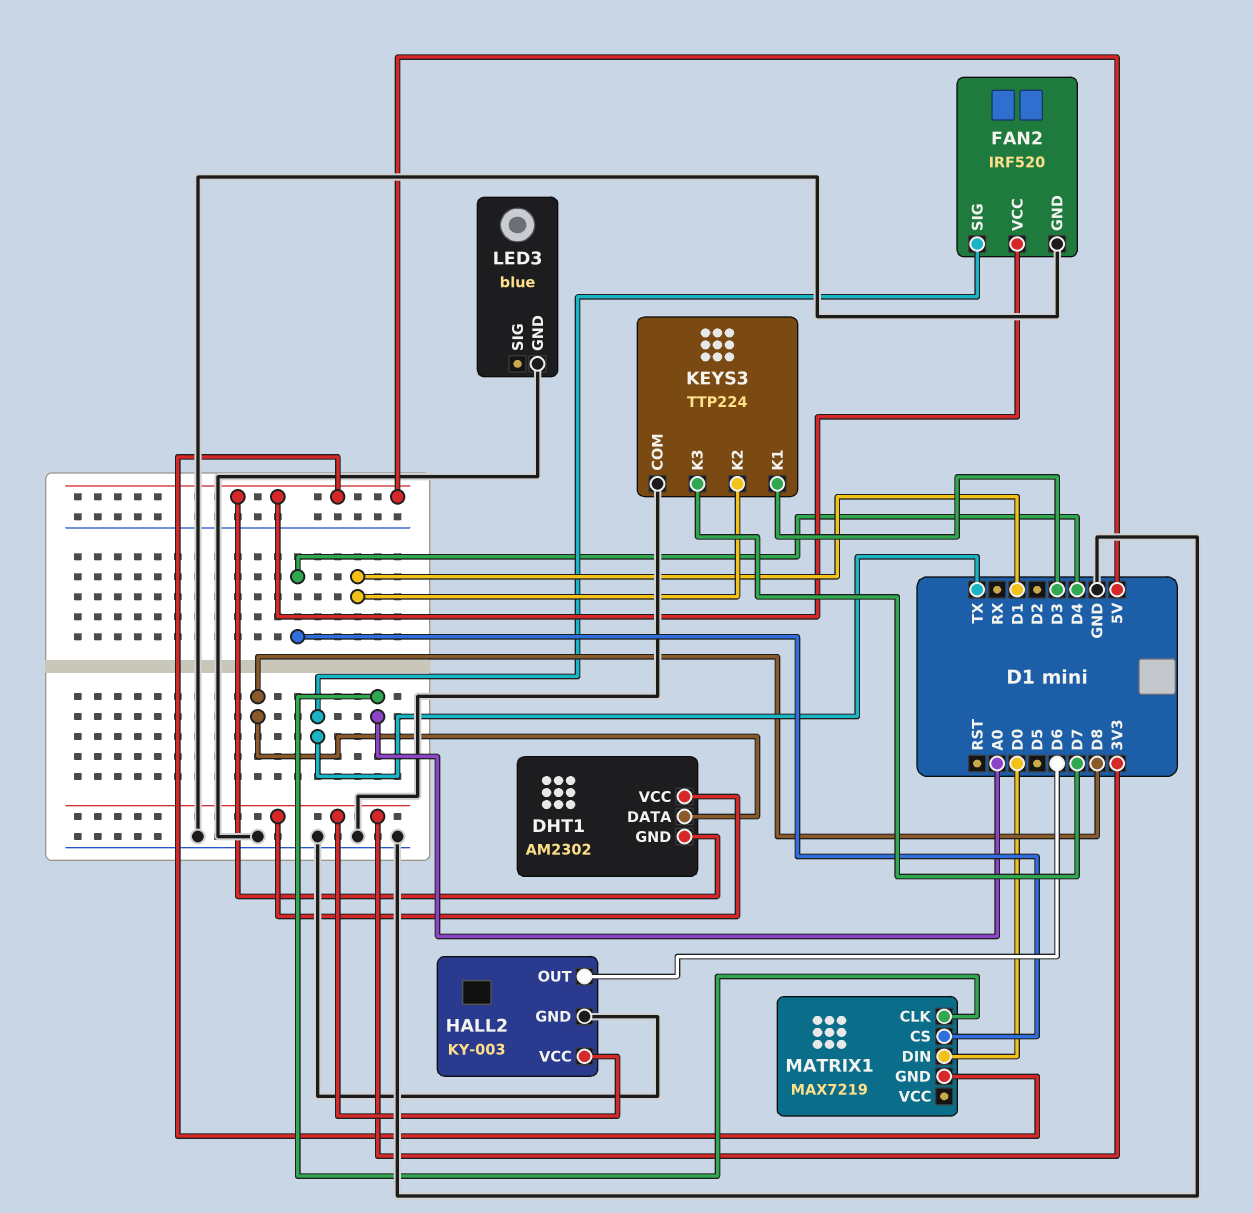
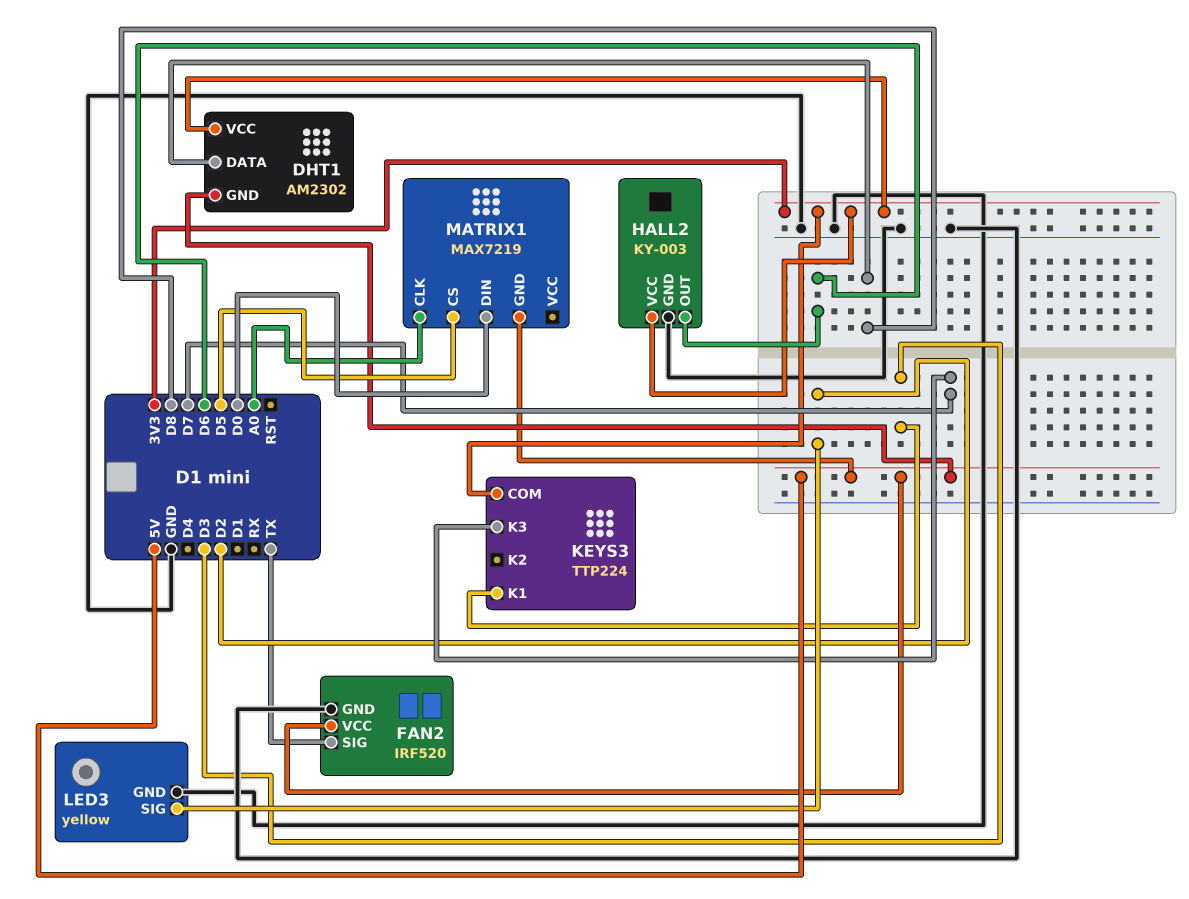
KEYS3 pin COM: GND -> 3V3
KEYS3 pin K2: D1 -> none
LED3: blue -> yellow
LED3 pin SIG: none -> D2
MATRIX1 pin CS: D4 -> D5

